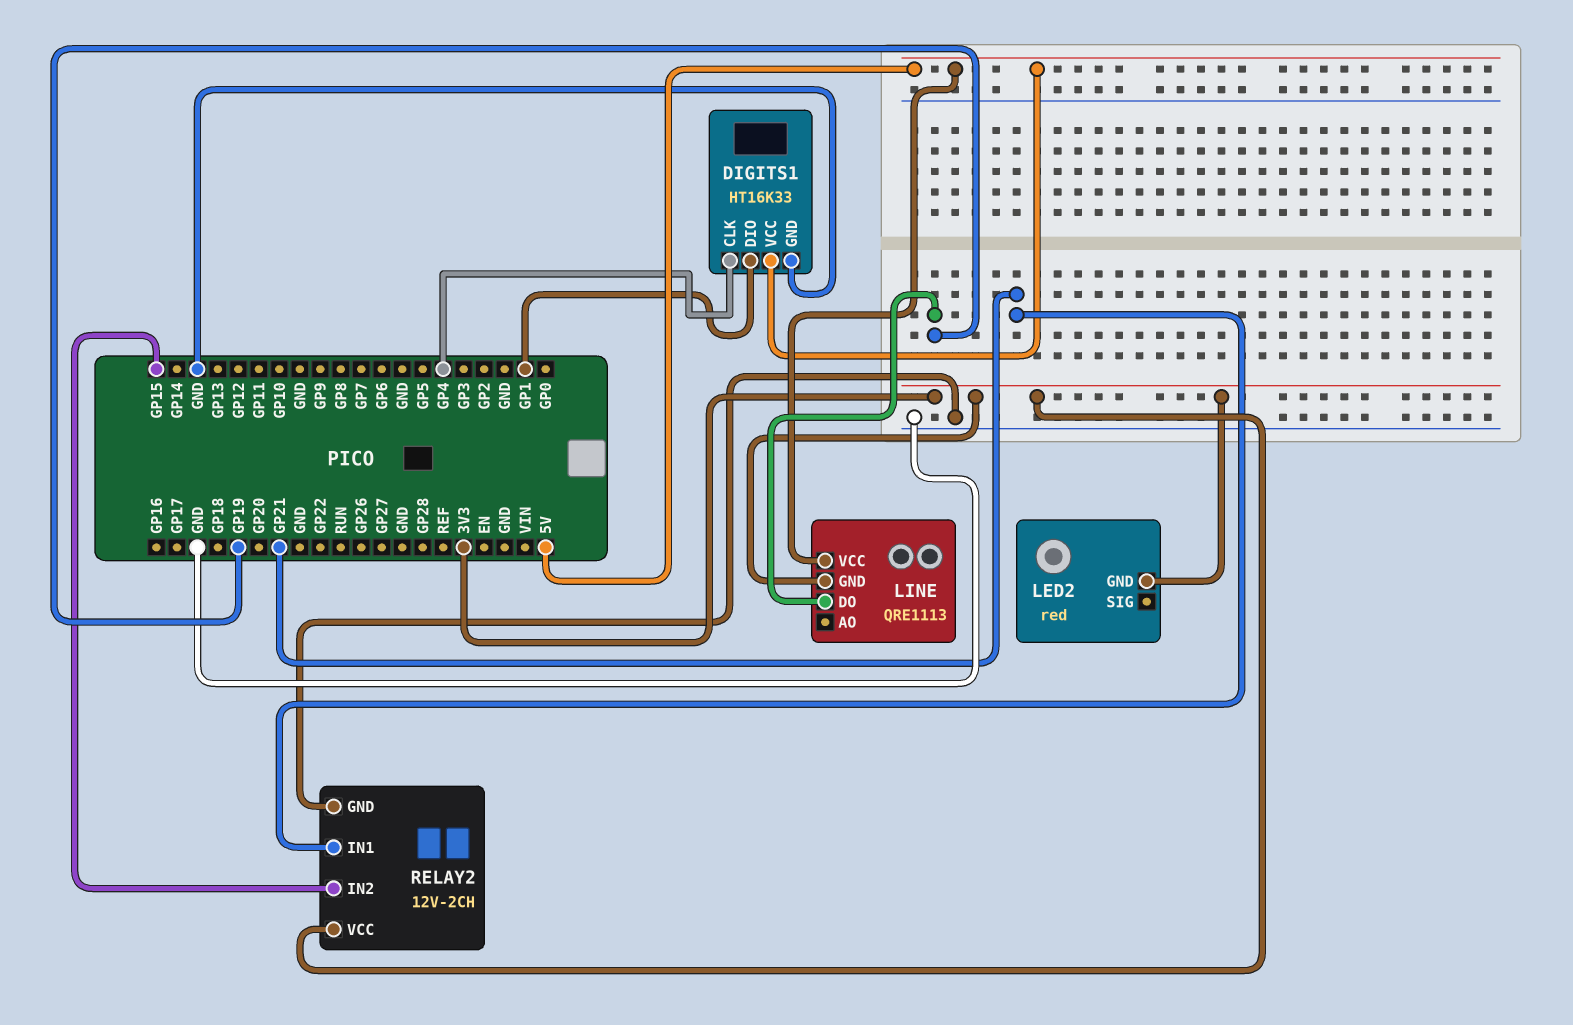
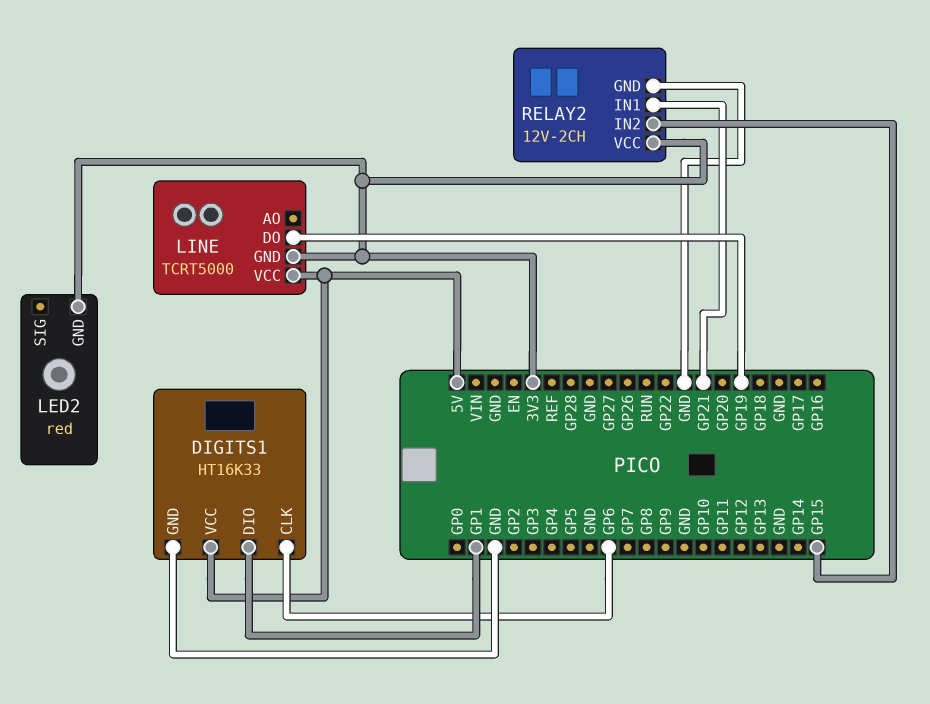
DIGITS1 pin CLK: GP4 -> GP6
LINE: QRE1113 -> TCRT5000

